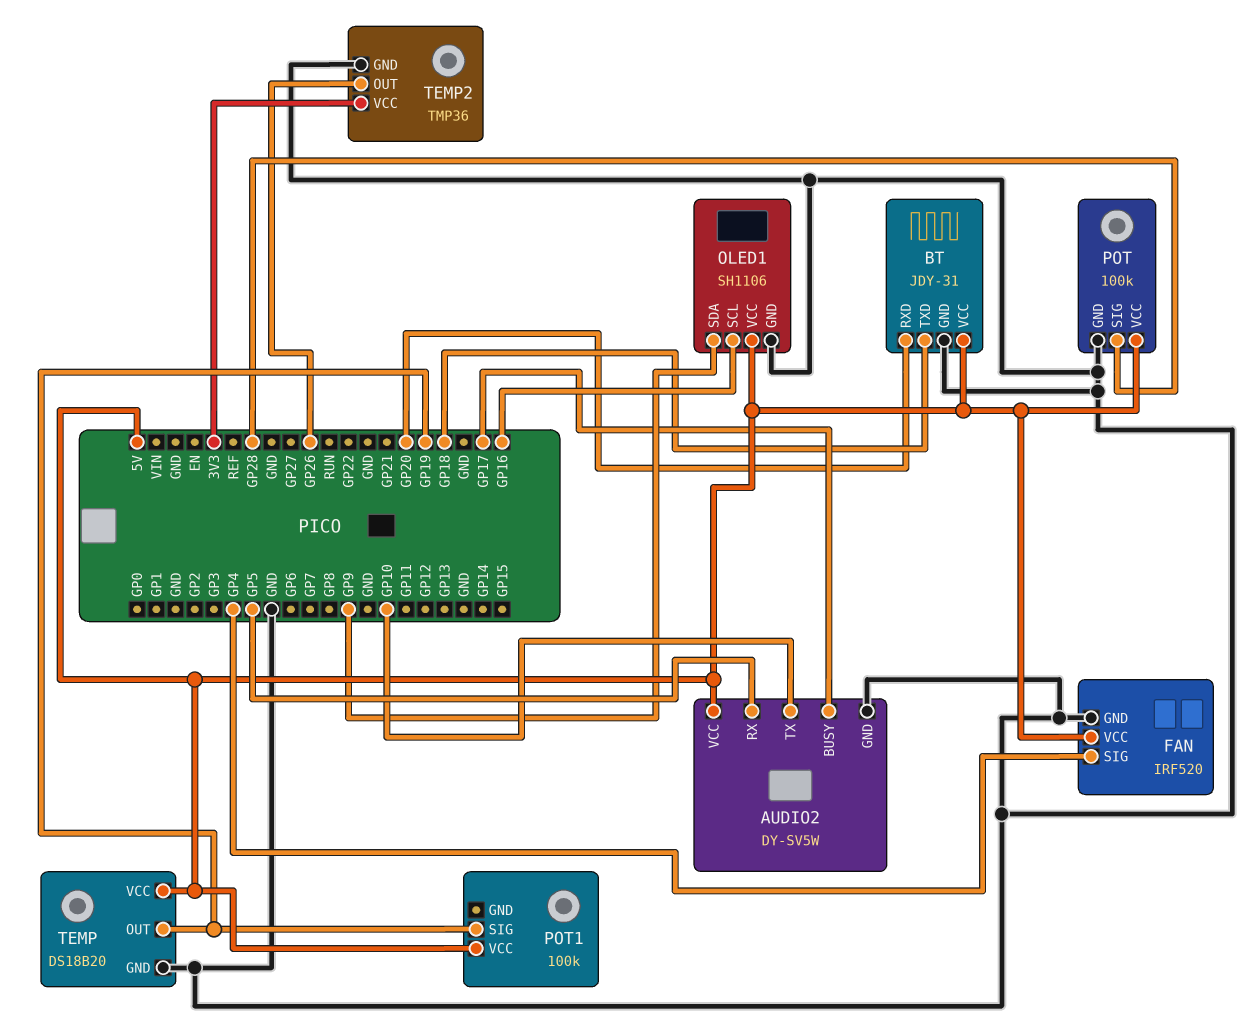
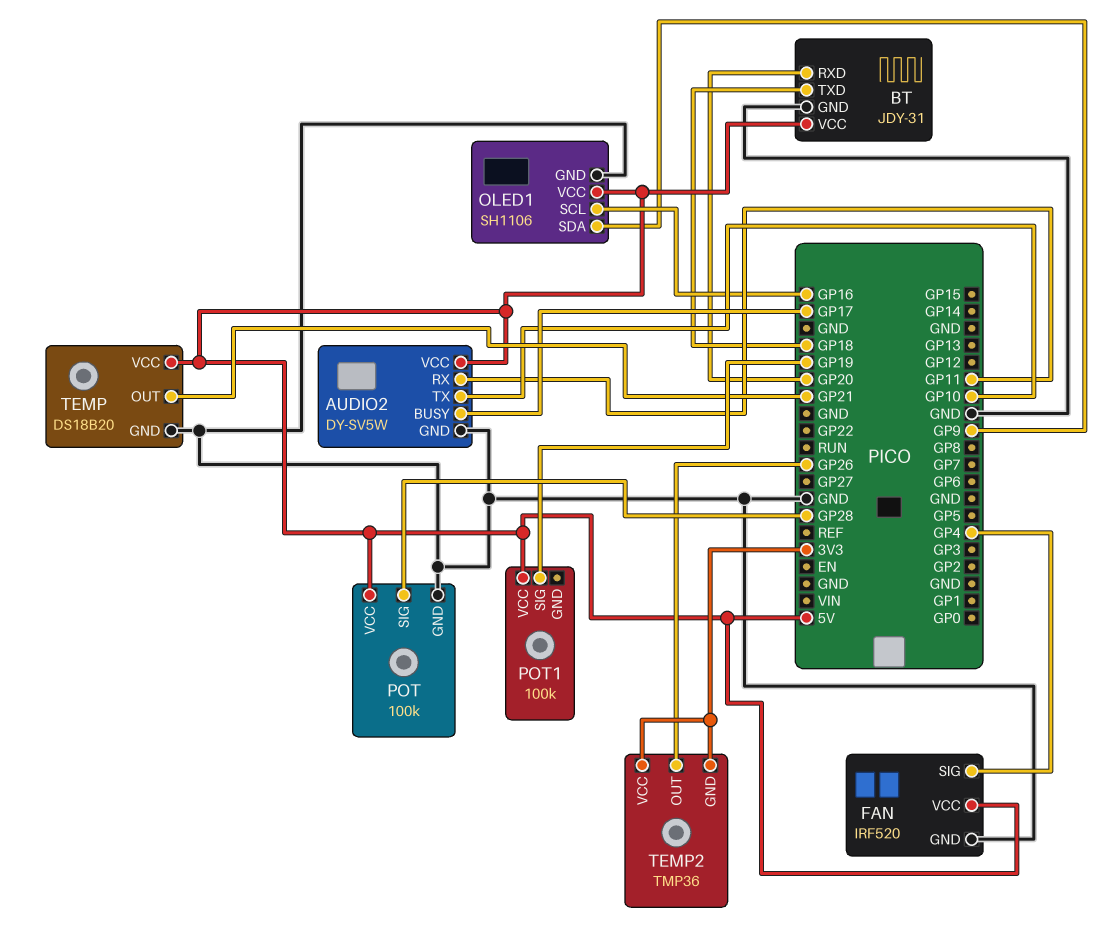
AUDIO2 pin RX: GP5 -> GP11
TEMP pin OUT: GP19 -> GP21
TEMP2 pin GND: GND -> 3V3

